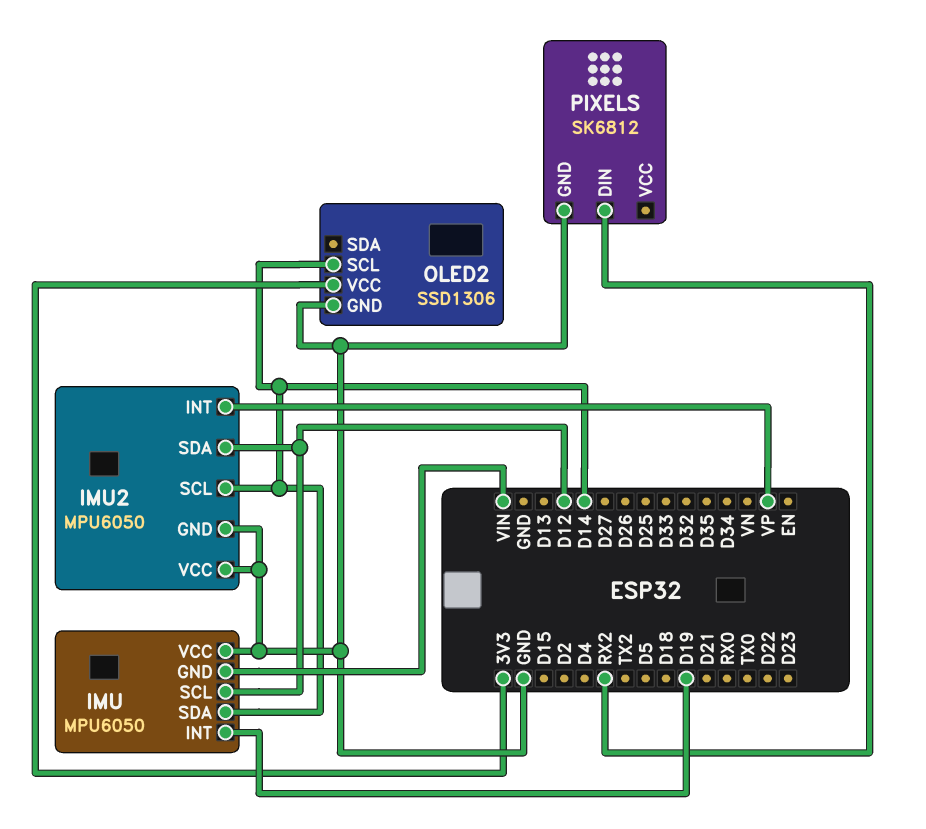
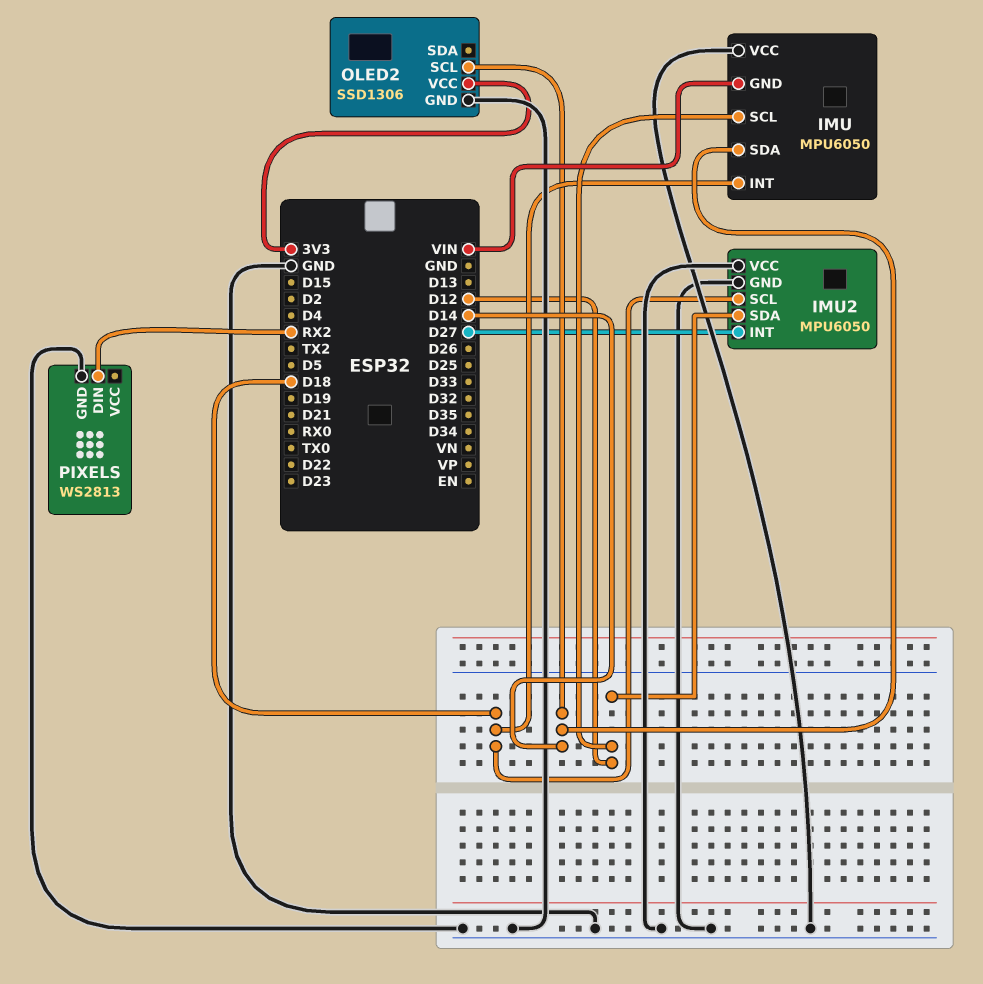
IMU pin INT: D19 -> D18
IMU2 pin INT: VP -> D27
IMU2 pin SCL: D14 -> D18
PIXELS: SK6812 -> WS2813

